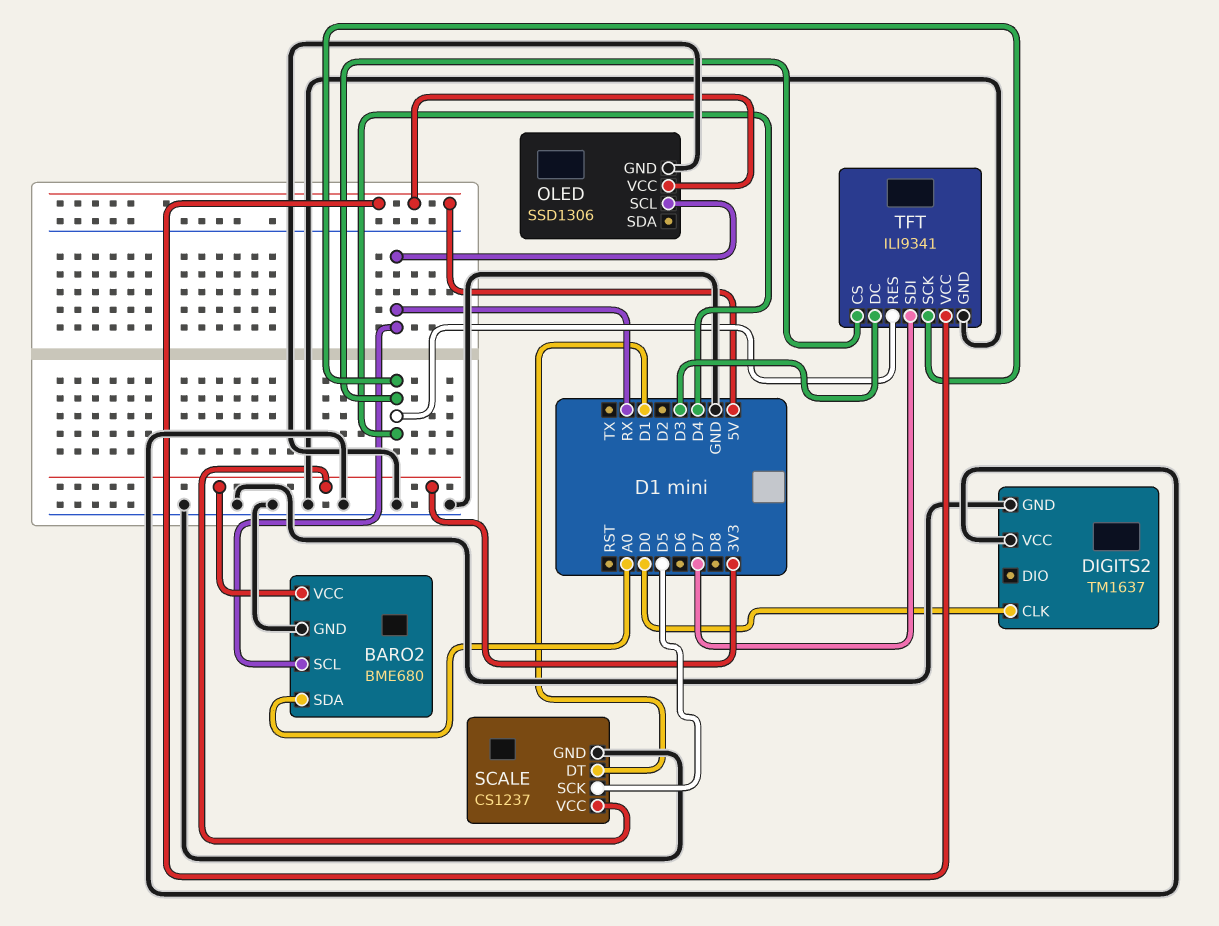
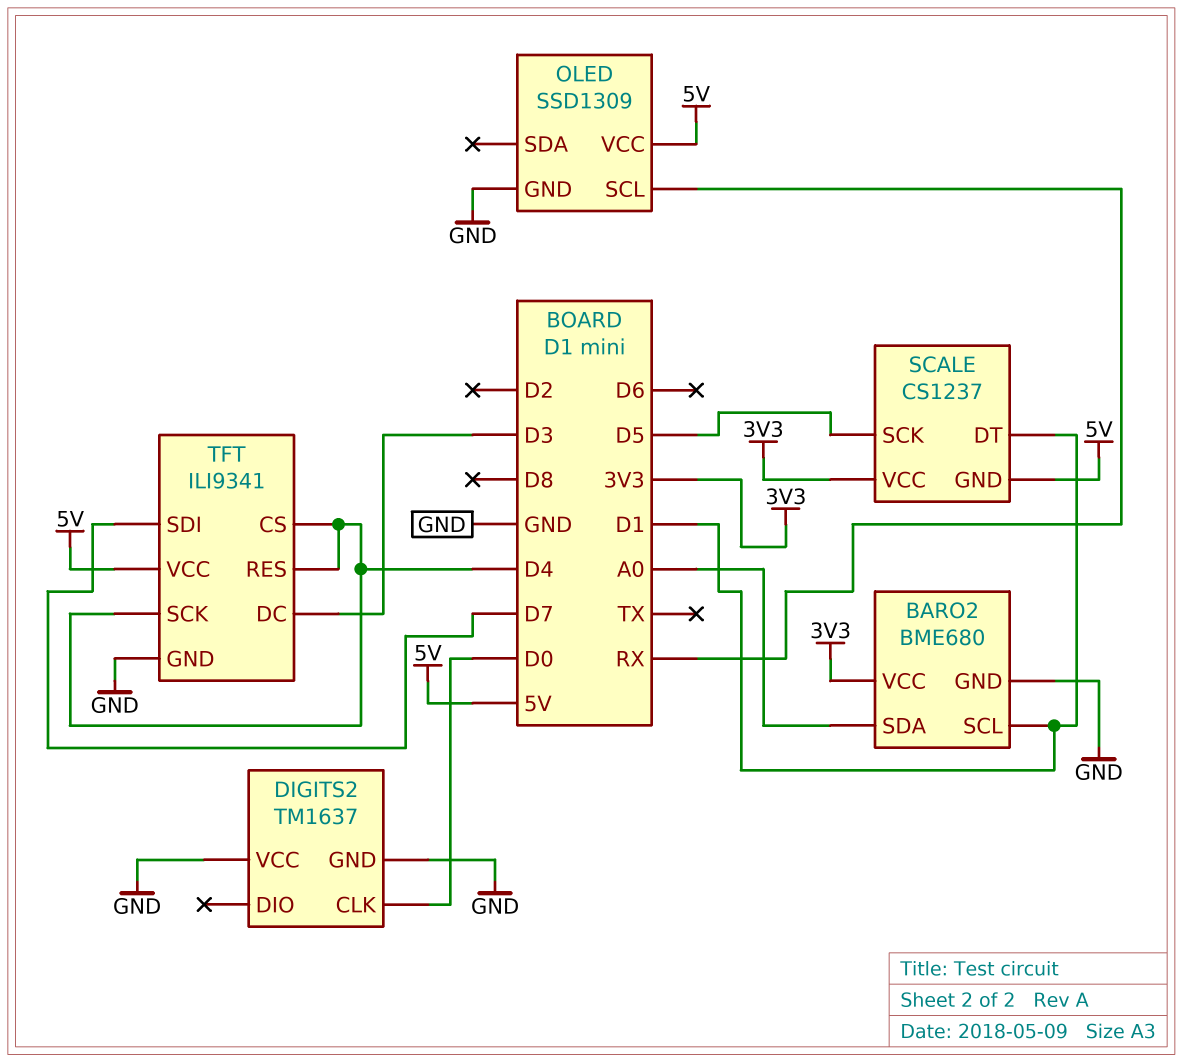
BARO2 pin SCL: RX -> D1
OLED: SSD1306 -> SSD1309
SCALE pin GND: GND -> 5V

